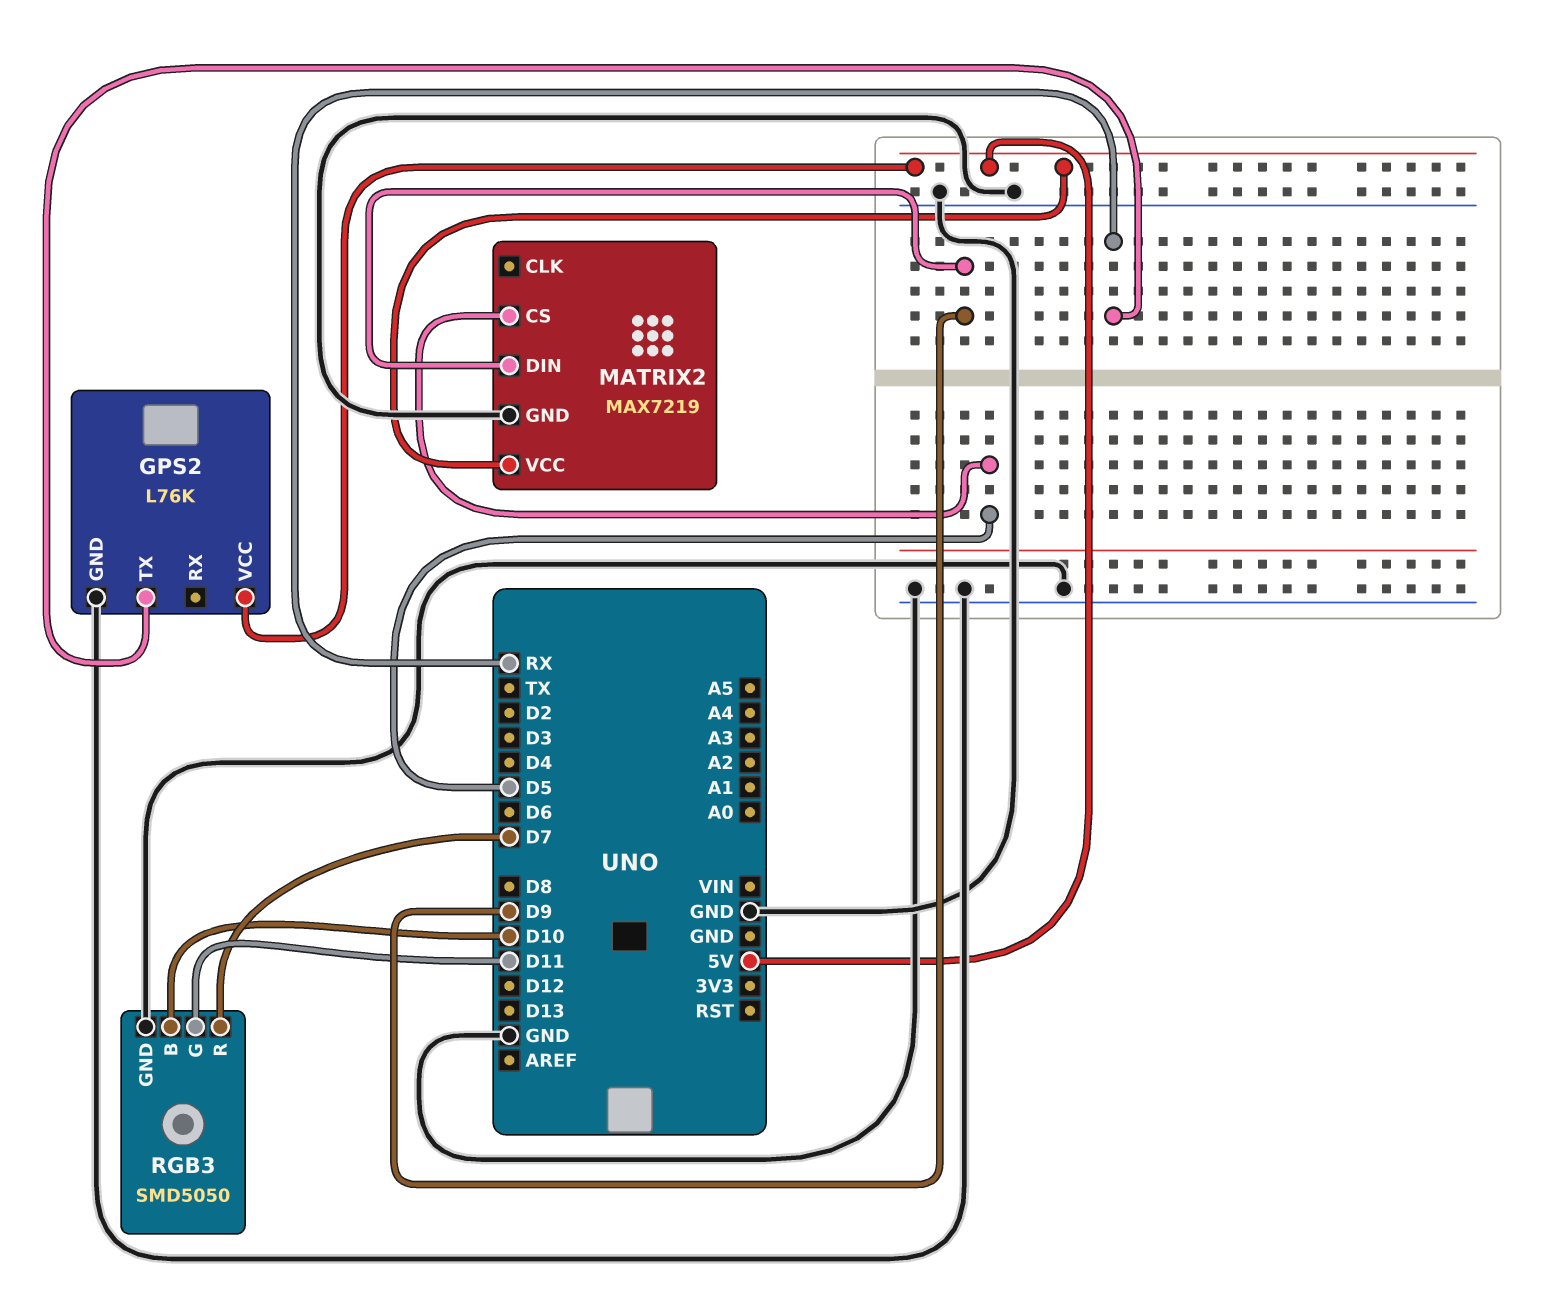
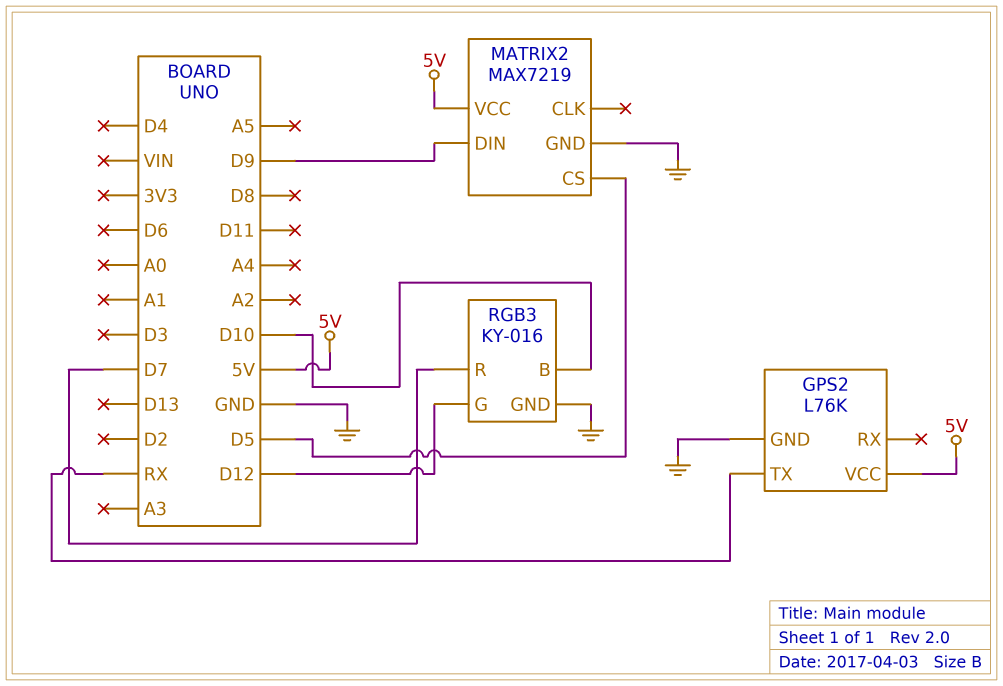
RGB3: SMD5050 -> KY-016
RGB3 pin G: D11 -> D12

